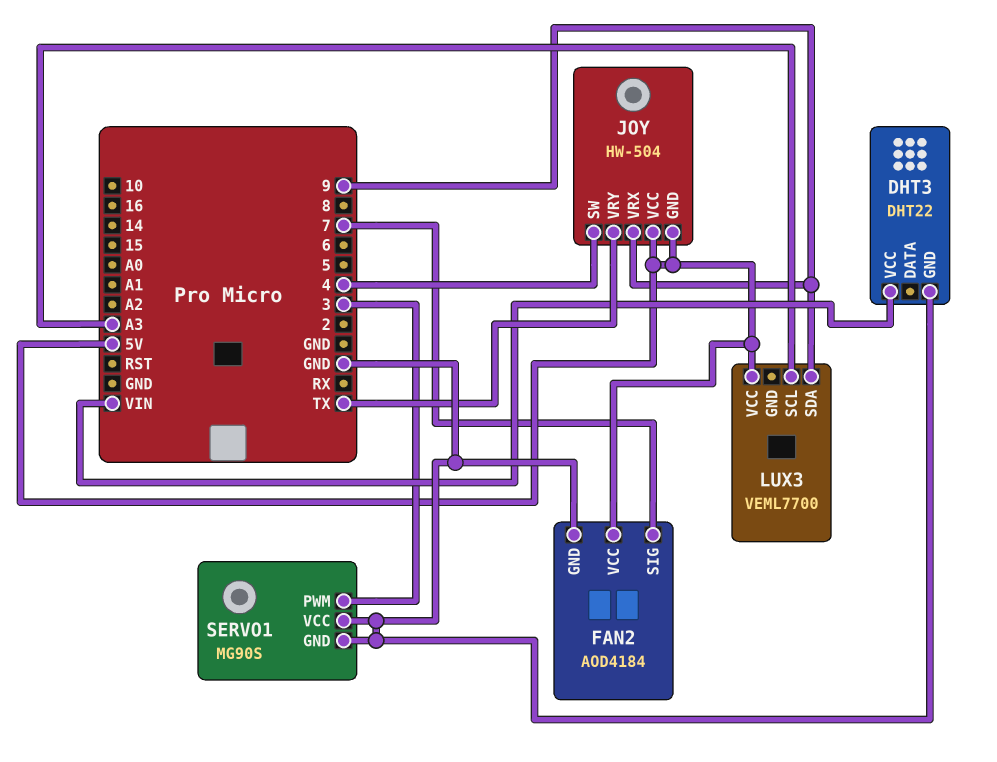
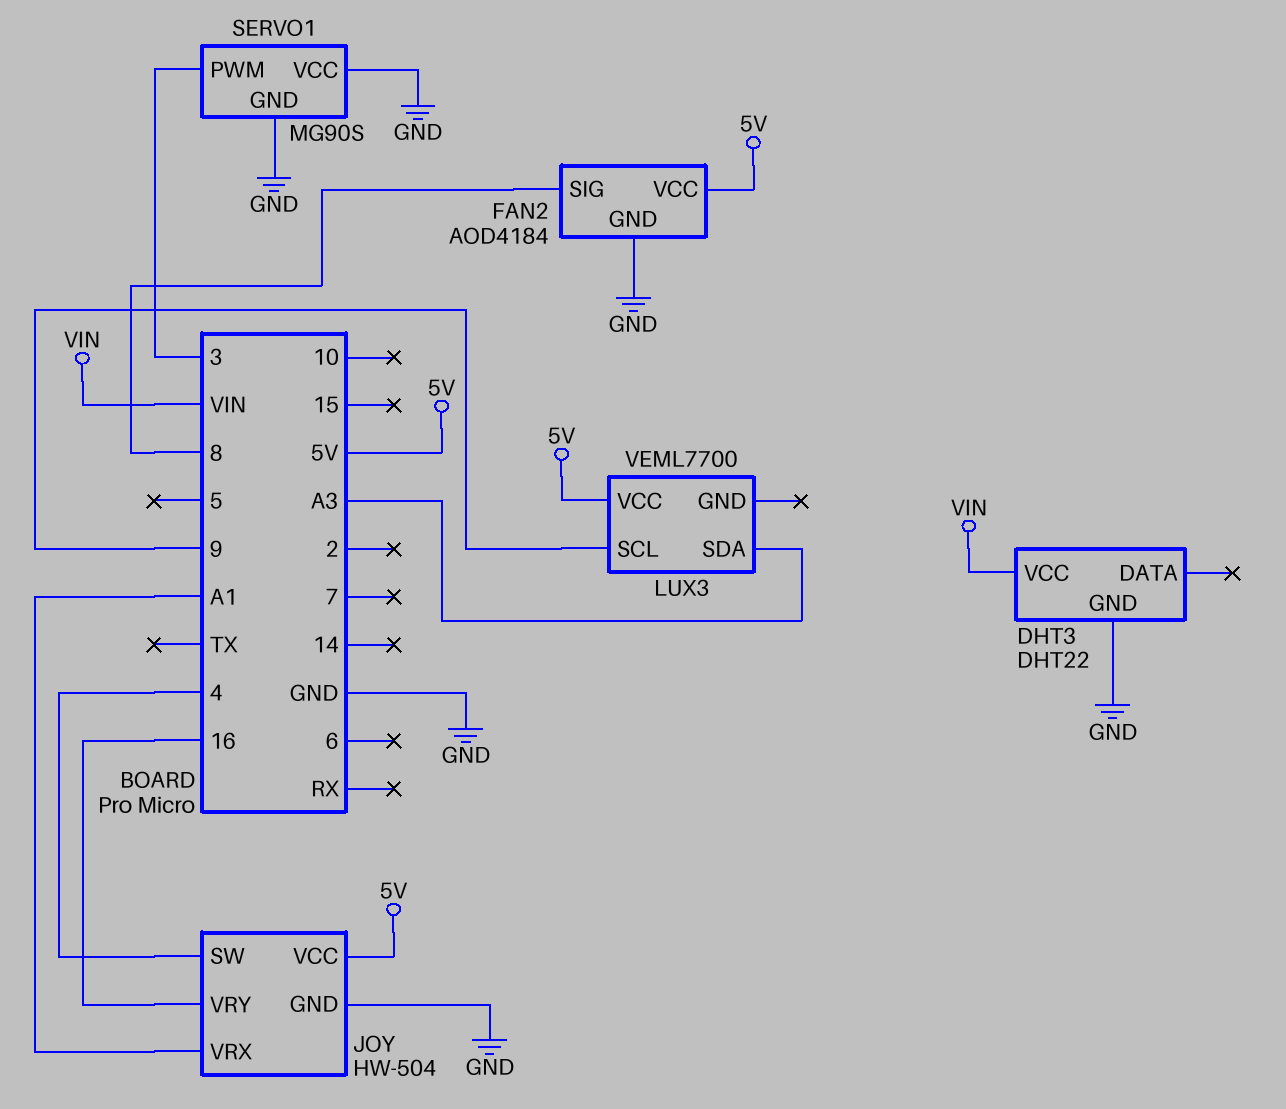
FAN2 pin SIG: 7 -> 8
JOY pin GND: 5V -> GND
JOY pin VRX: 9 -> A1
JOY pin VRY: TX -> 16
LUX3 pin SCL: A3 -> 9
LUX3 pin SDA: 9 -> A3

